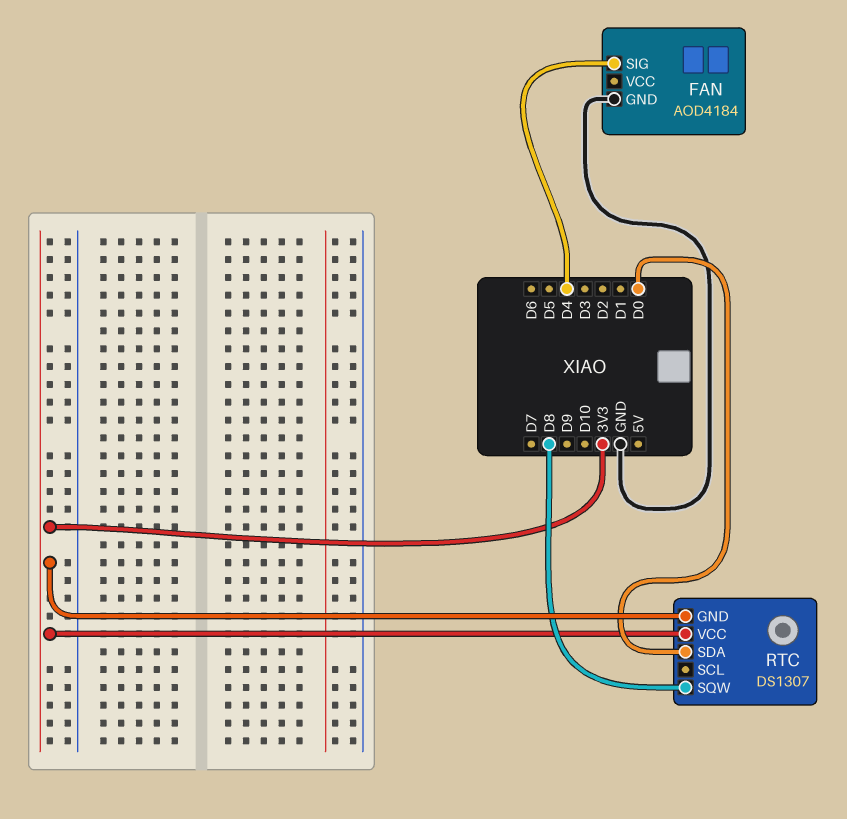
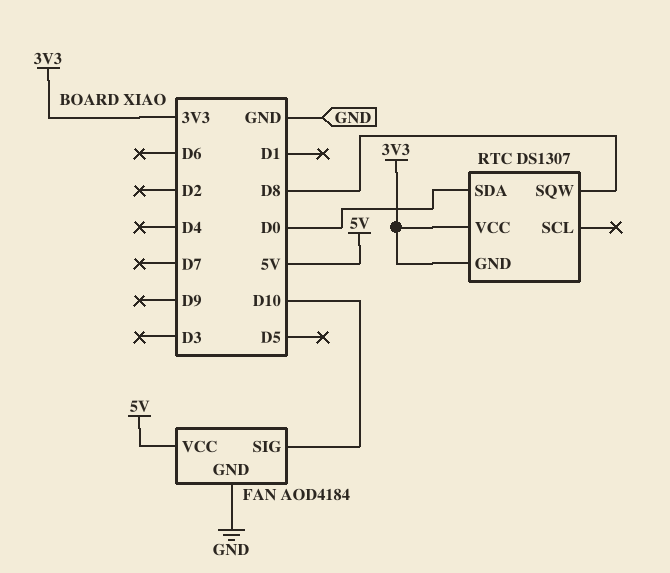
FAN pin SIG: D4 -> D10
FAN pin VCC: none -> 5V

